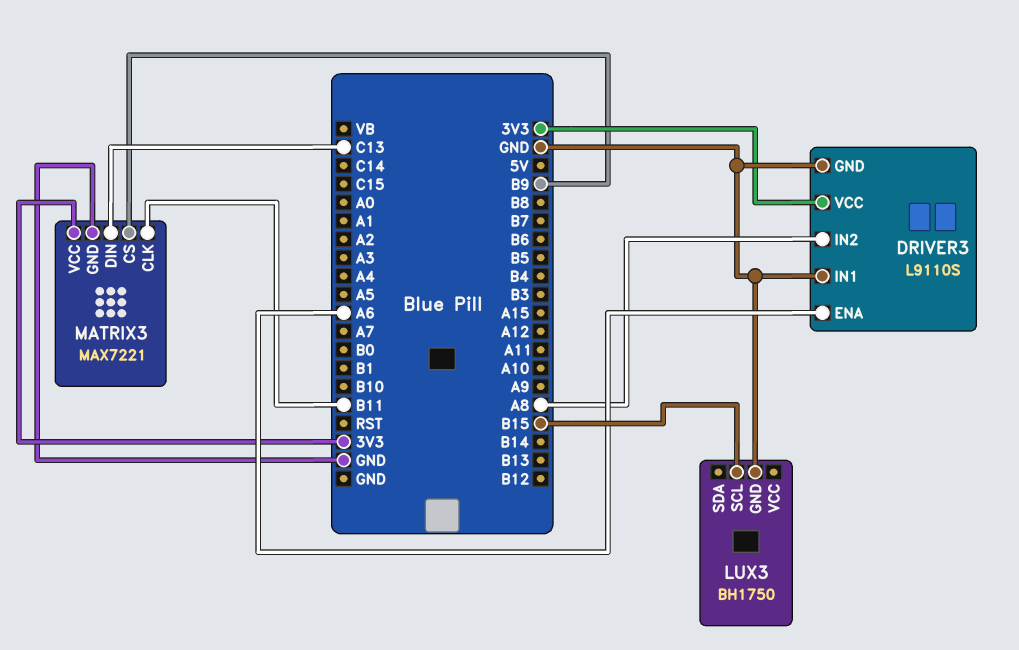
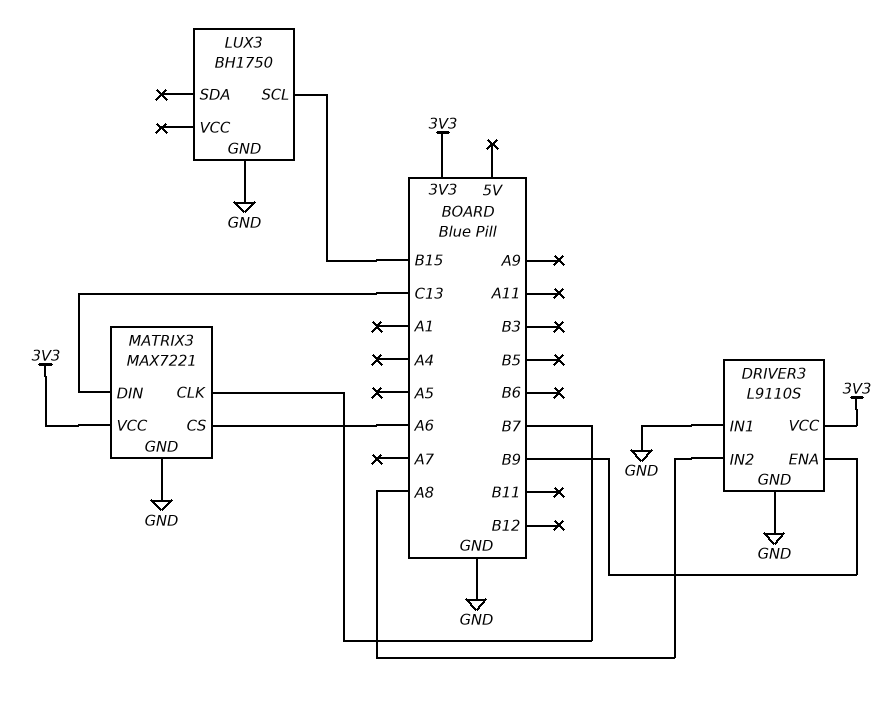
DRIVER3 pin ENA: A6 -> B9
MATRIX3 pin CLK: B11 -> B7
MATRIX3 pin CS: B9 -> A6

